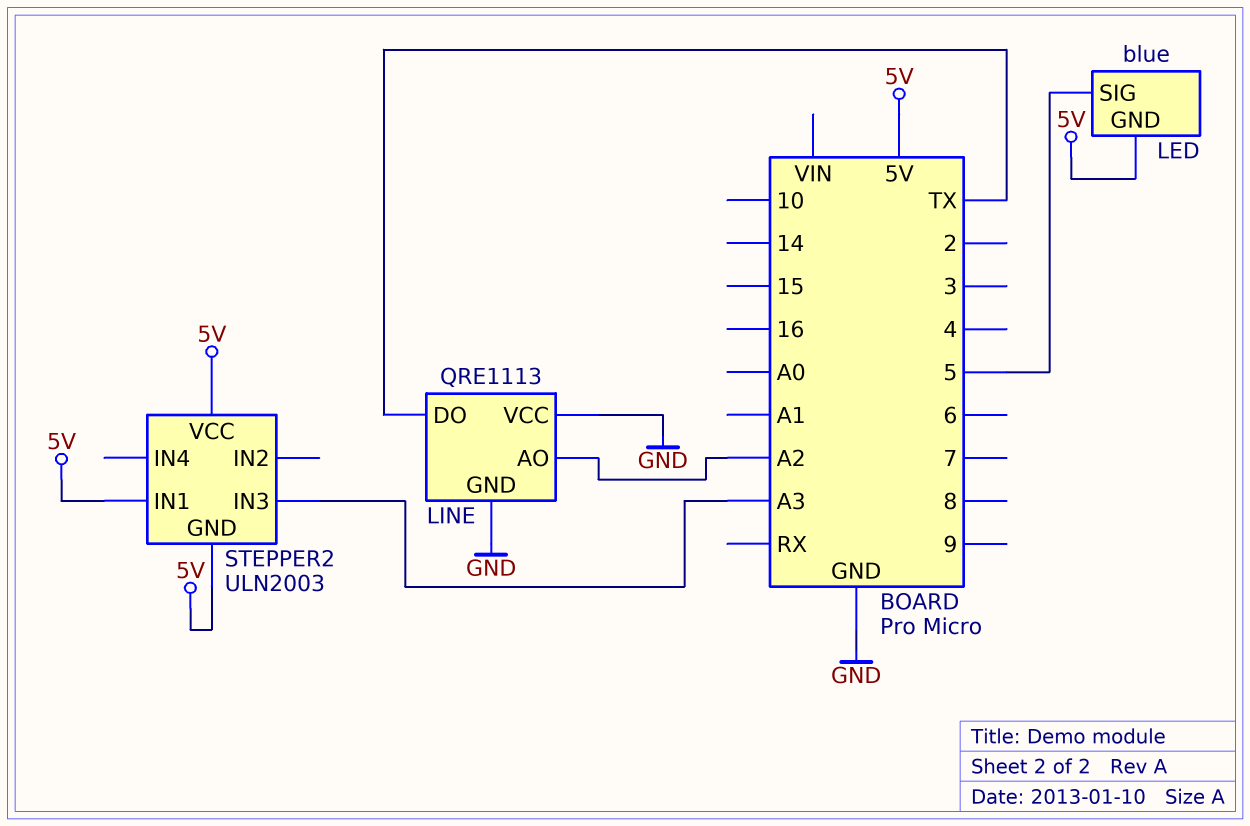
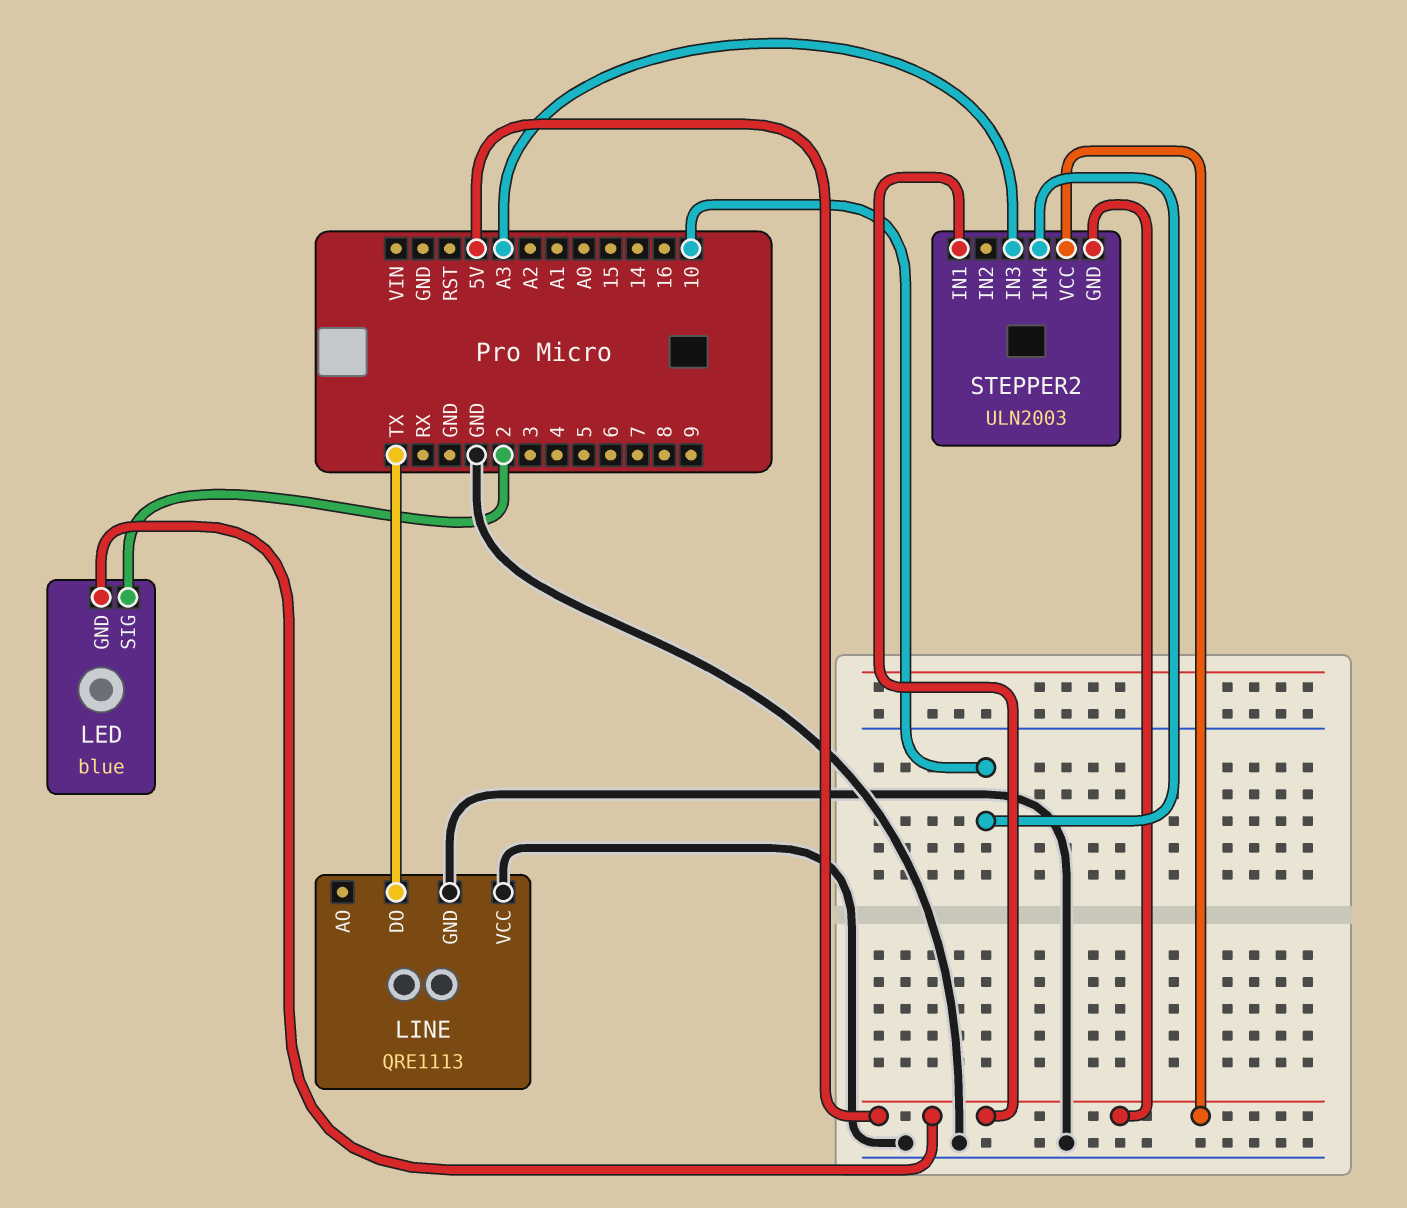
LED pin SIG: 5 -> 2
LINE pin AO: A2 -> none
STEPPER2 pin IN4: none -> 10

